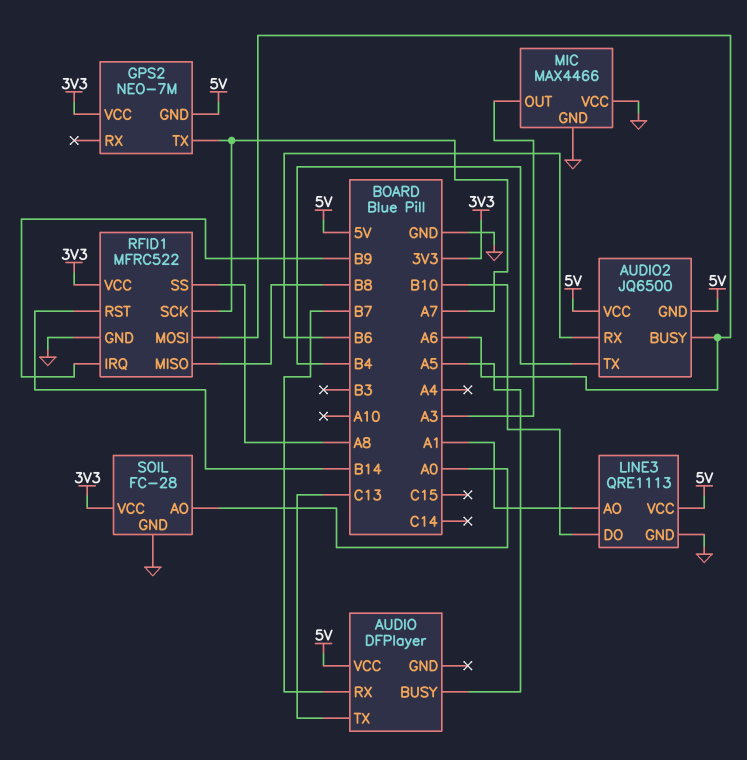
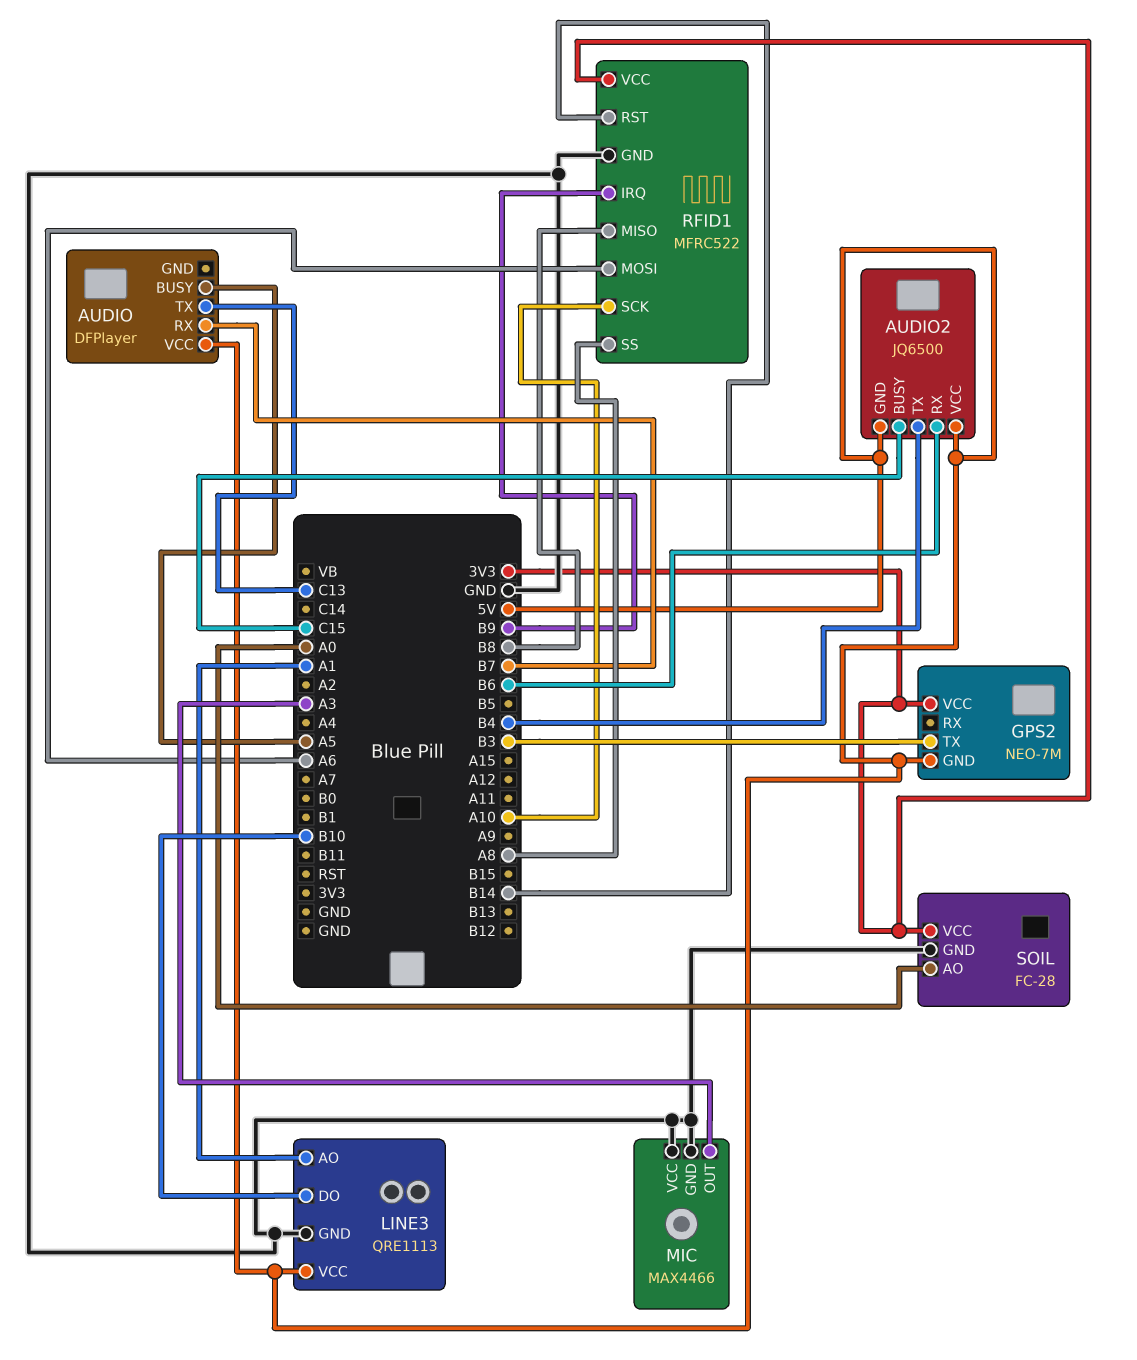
AUDIO2 pin BUSY: A6 -> C15
GPS2 pin TX: A7 -> B3
RFID1 pin SCK: A7 -> A10

